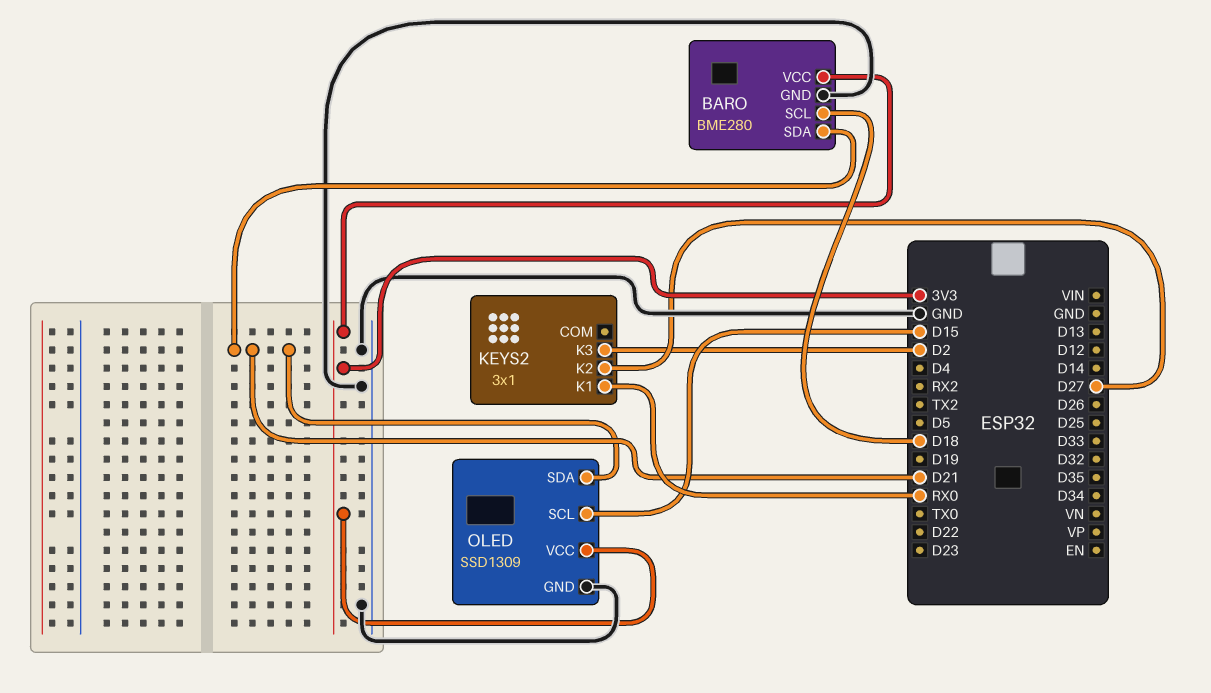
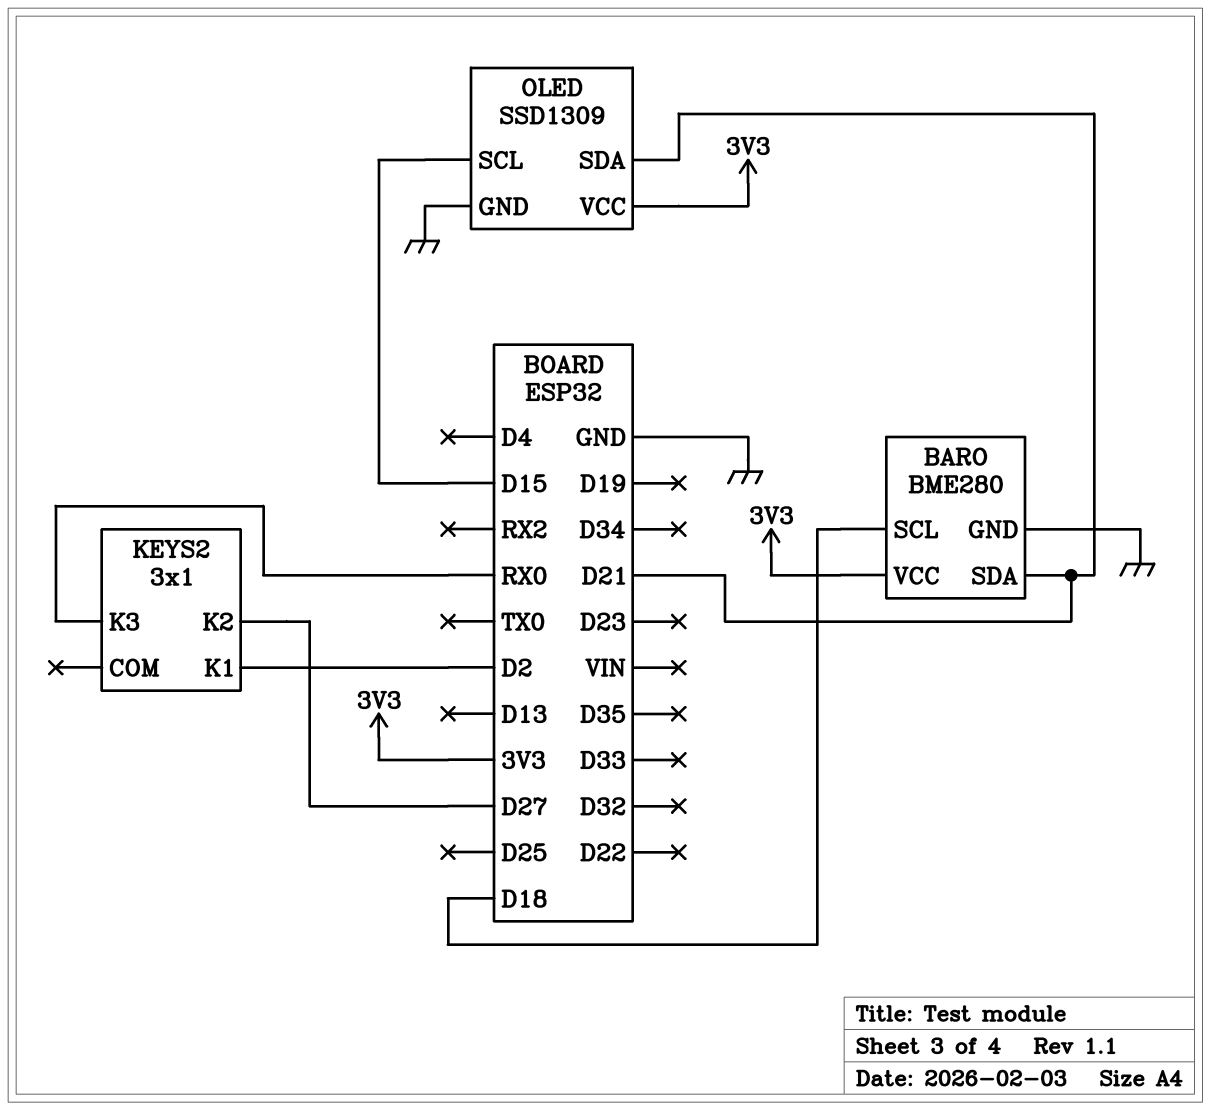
KEYS2 pin K1: RX0 -> D2
KEYS2 pin K3: D2 -> RX0

